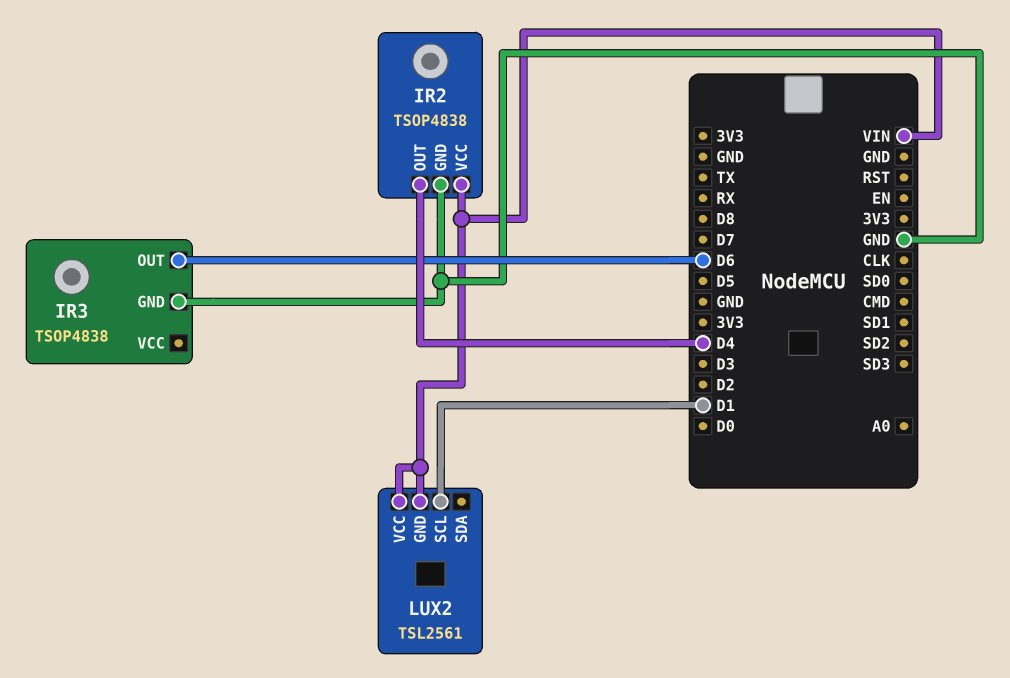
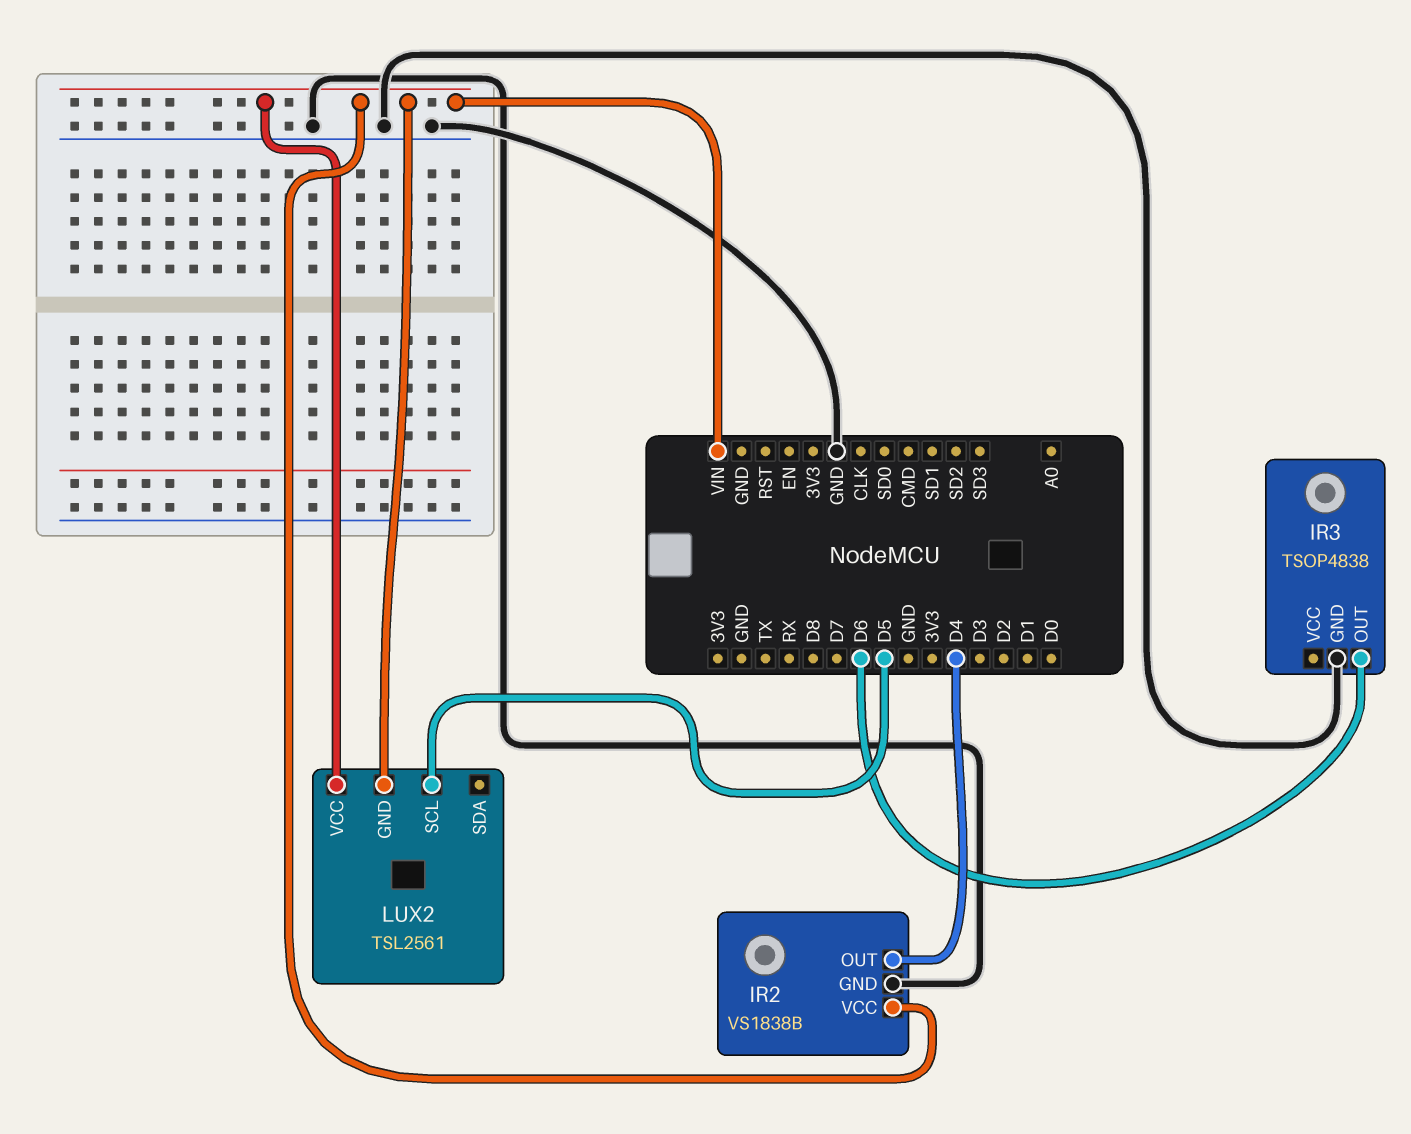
IR2: TSOP4838 -> VS1838B
LUX2 pin SCL: D1 -> D5

